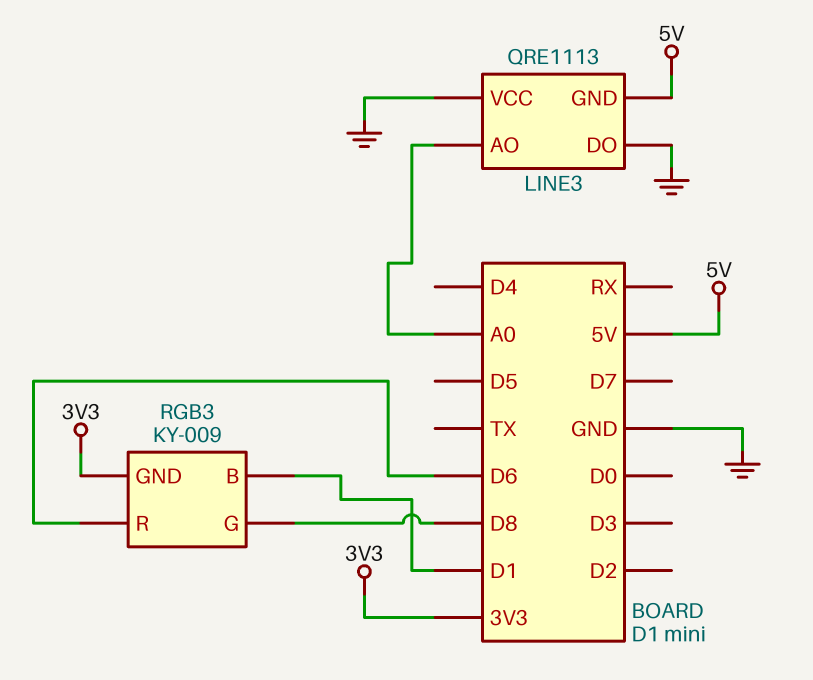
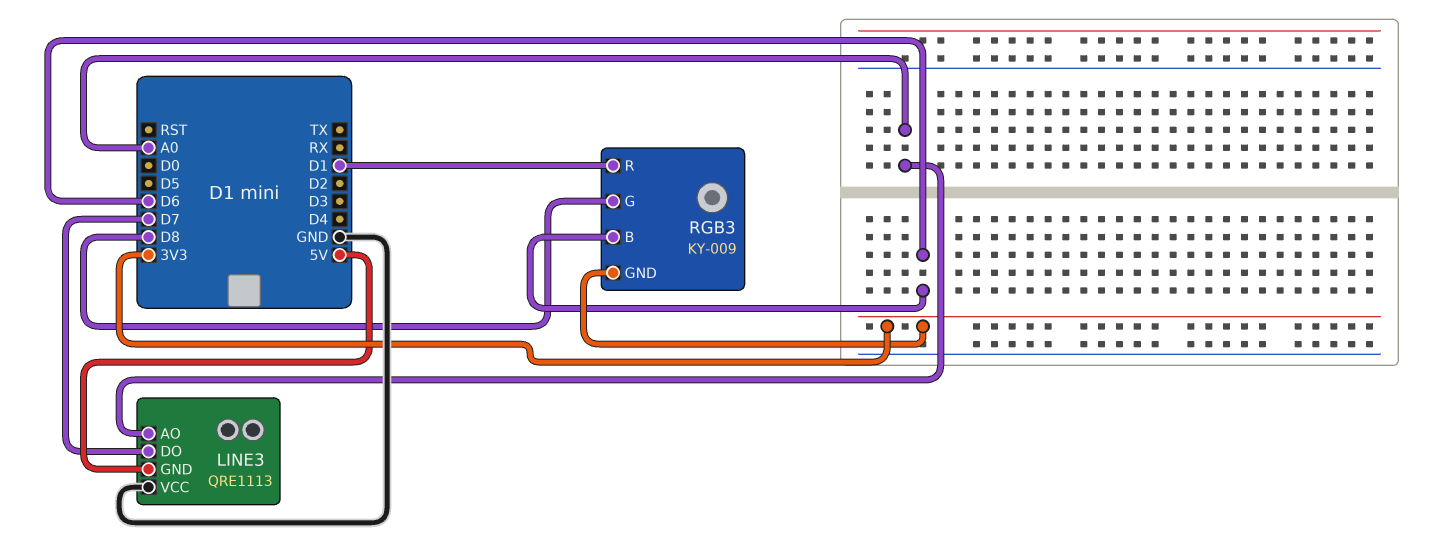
LINE3 pin DO: GND -> D7
RGB3 pin B: D1 -> D6
RGB3 pin R: D6 -> D1

